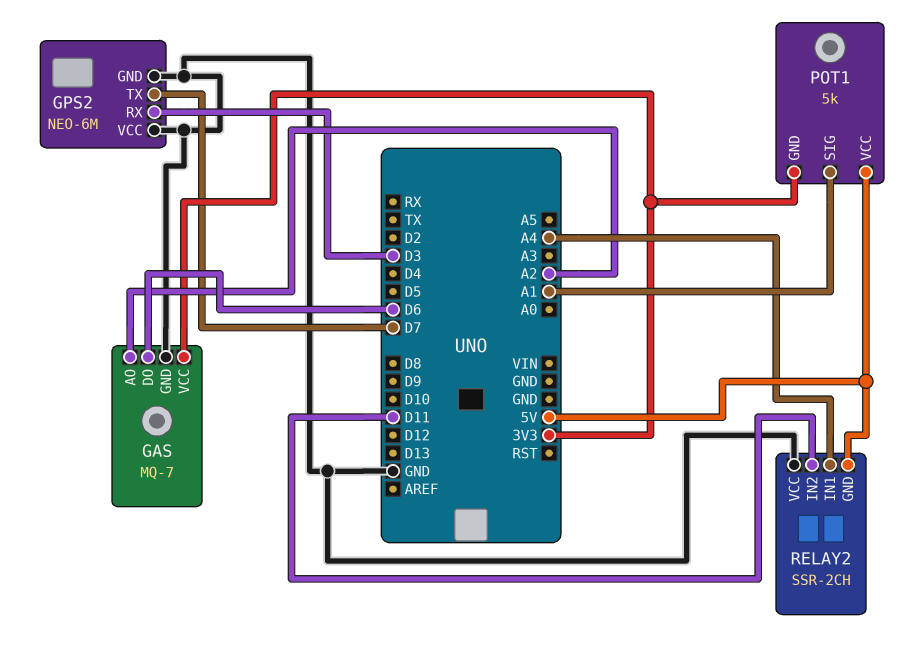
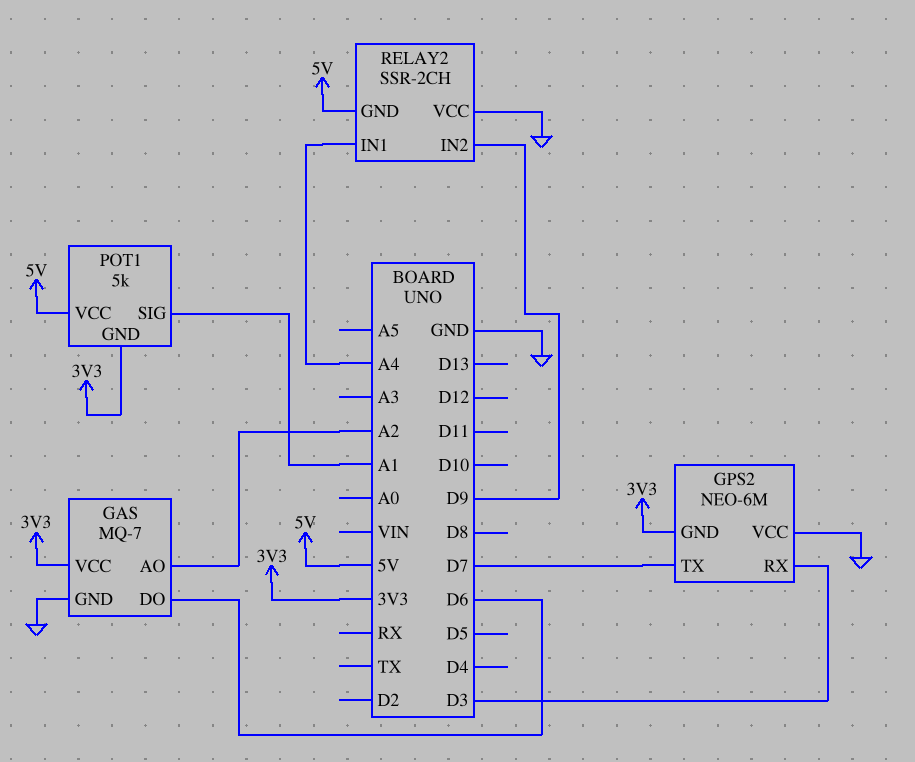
GPS2 pin GND: GND -> 3V3
RELAY2 pin IN2: D11 -> D9

